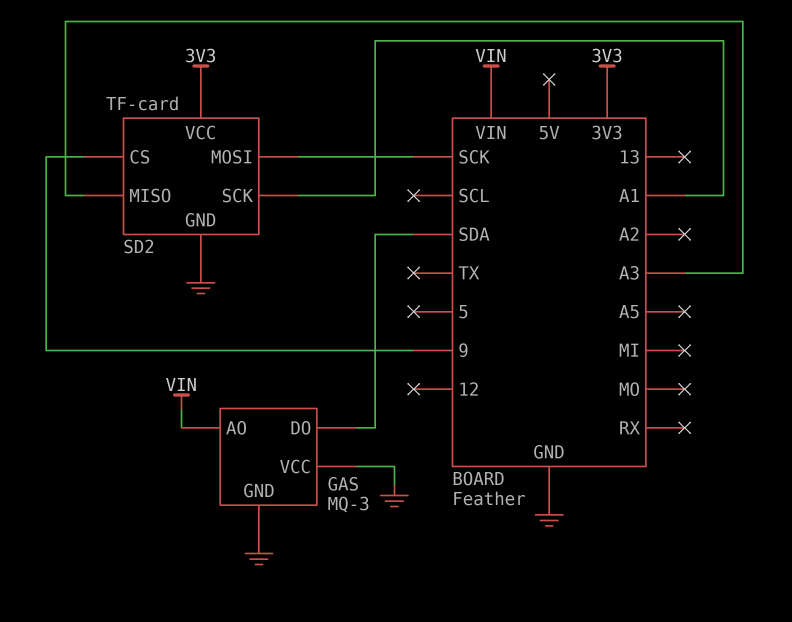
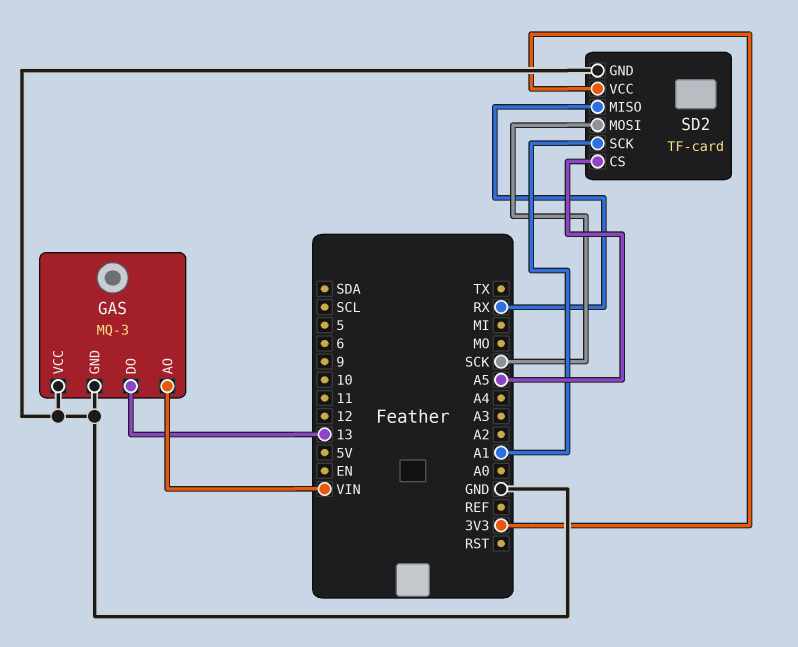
GAS pin DO: SDA -> 13
SD2 pin CS: 9 -> A5
SD2 pin MISO: A3 -> RX

